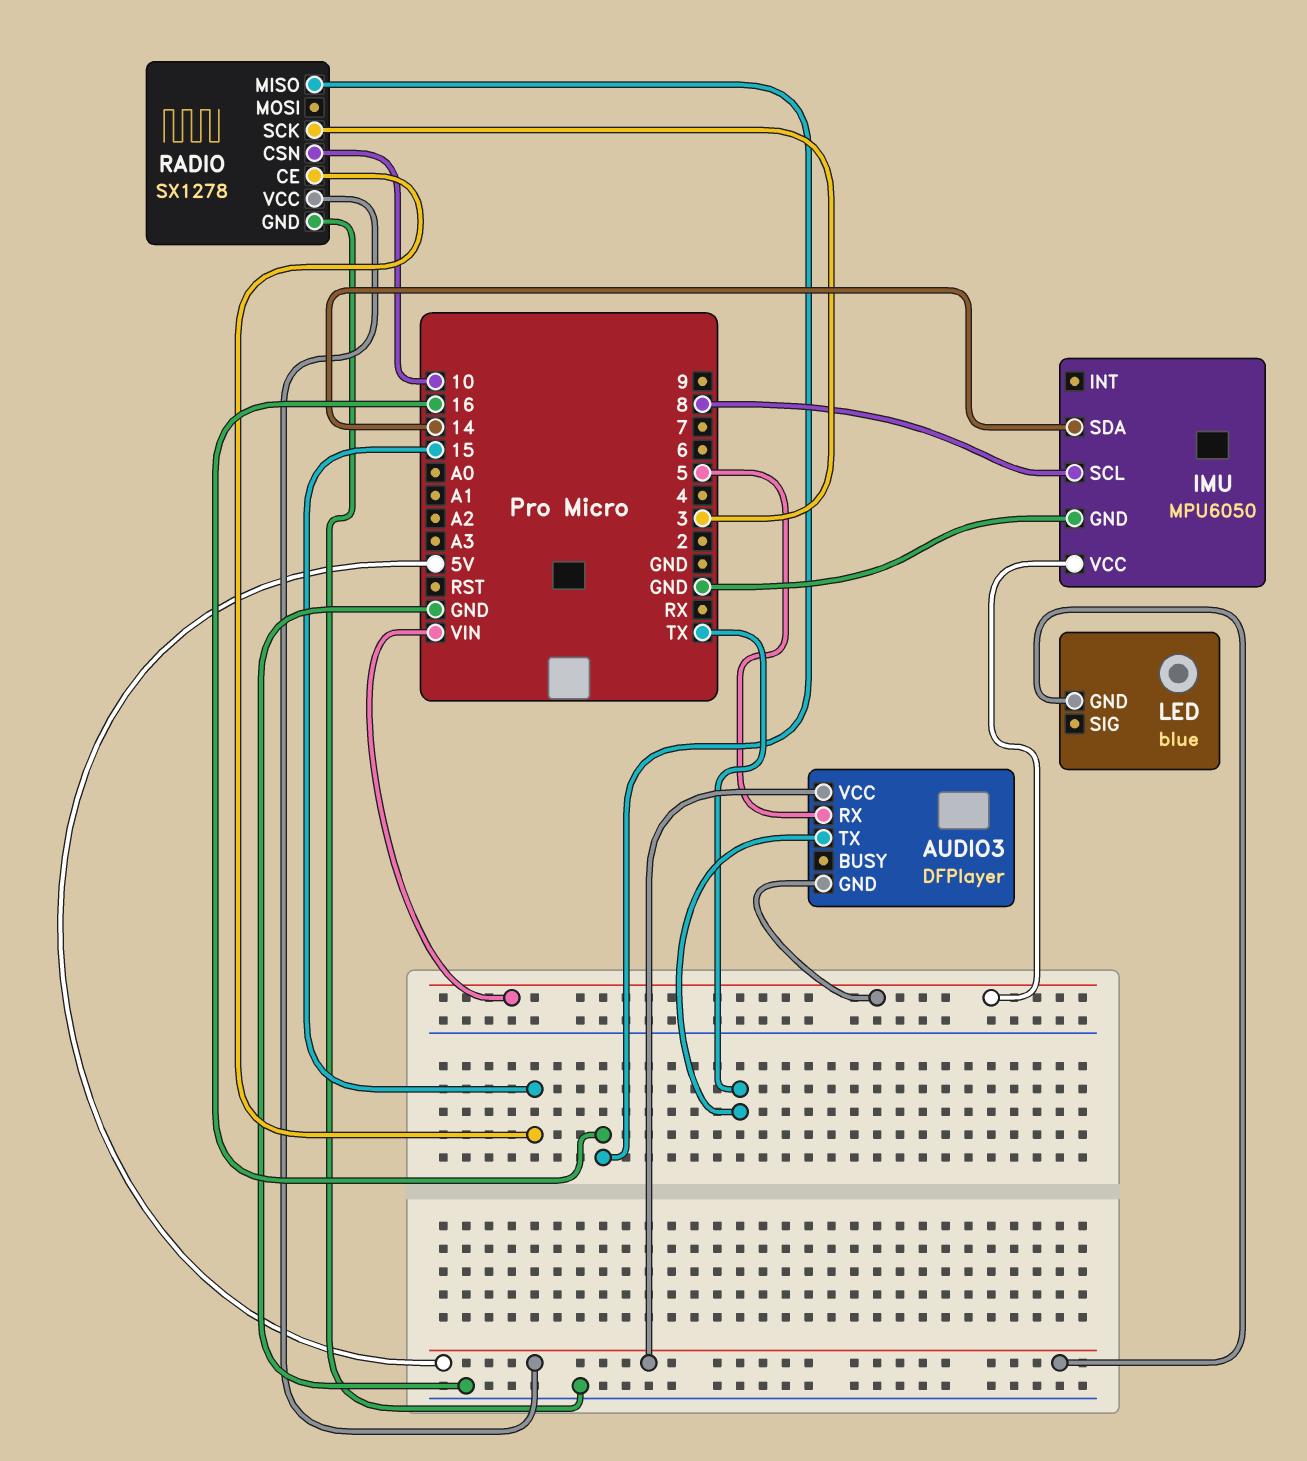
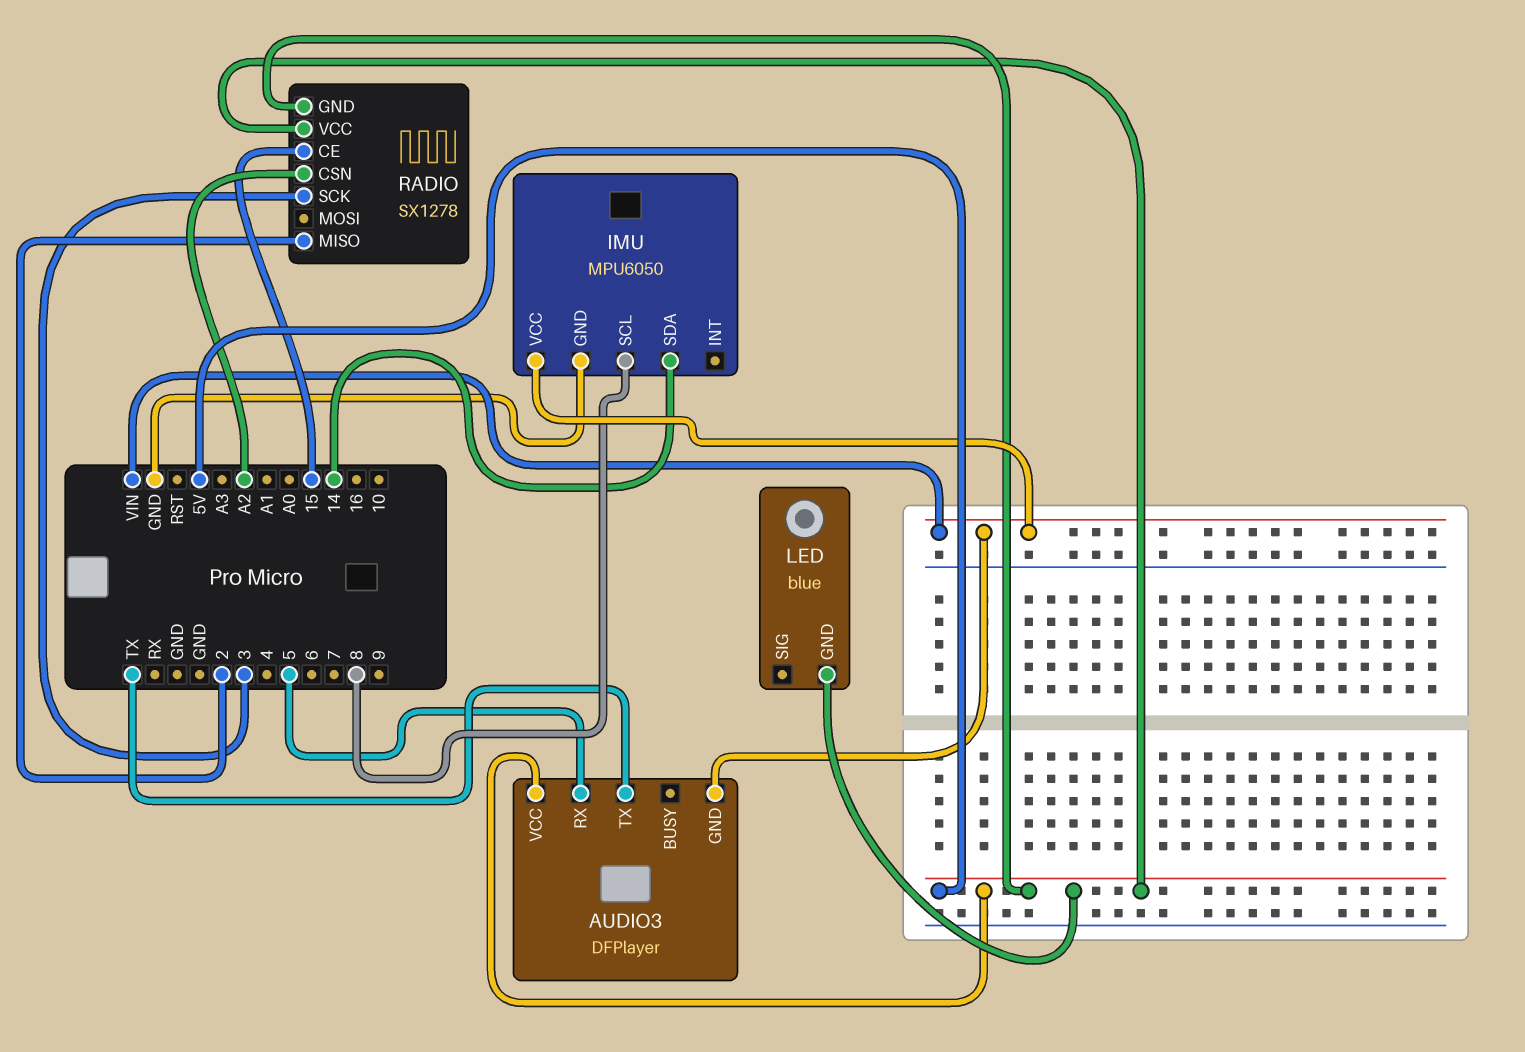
RADIO pin CSN: 10 -> A2
RADIO pin GND: GND -> 5V
RADIO pin MISO: 16 -> 2

